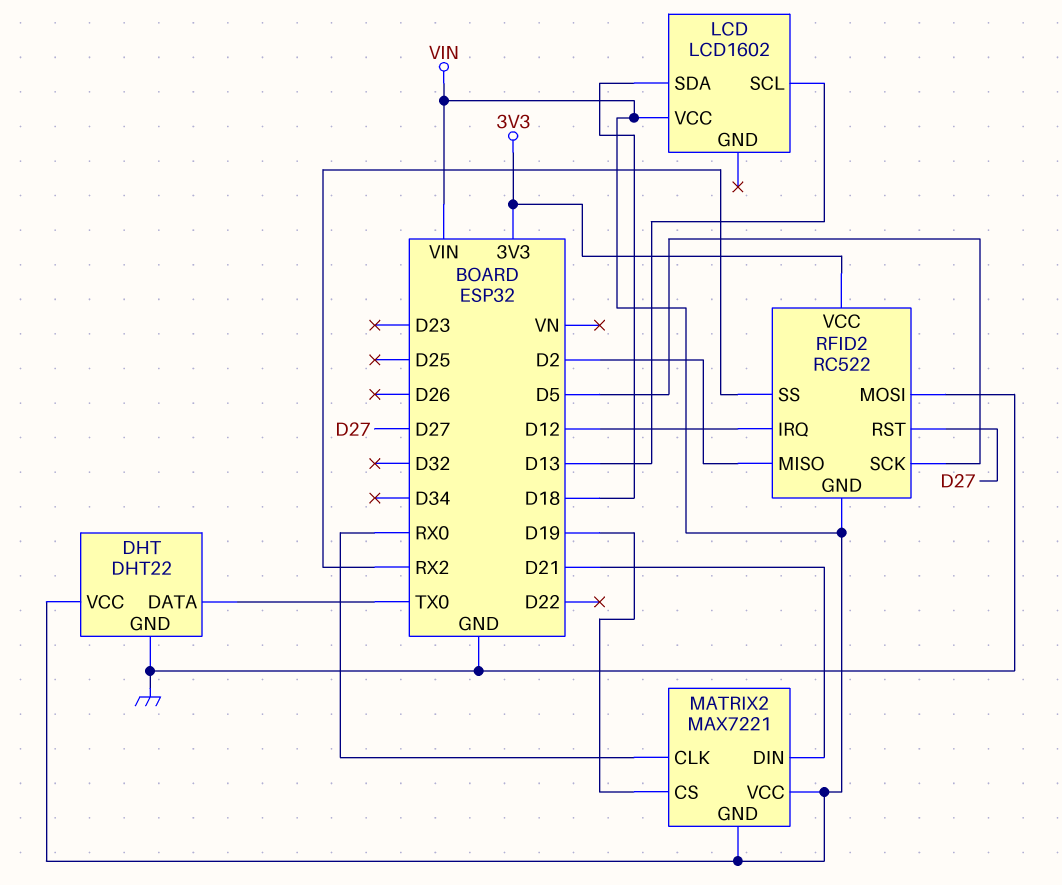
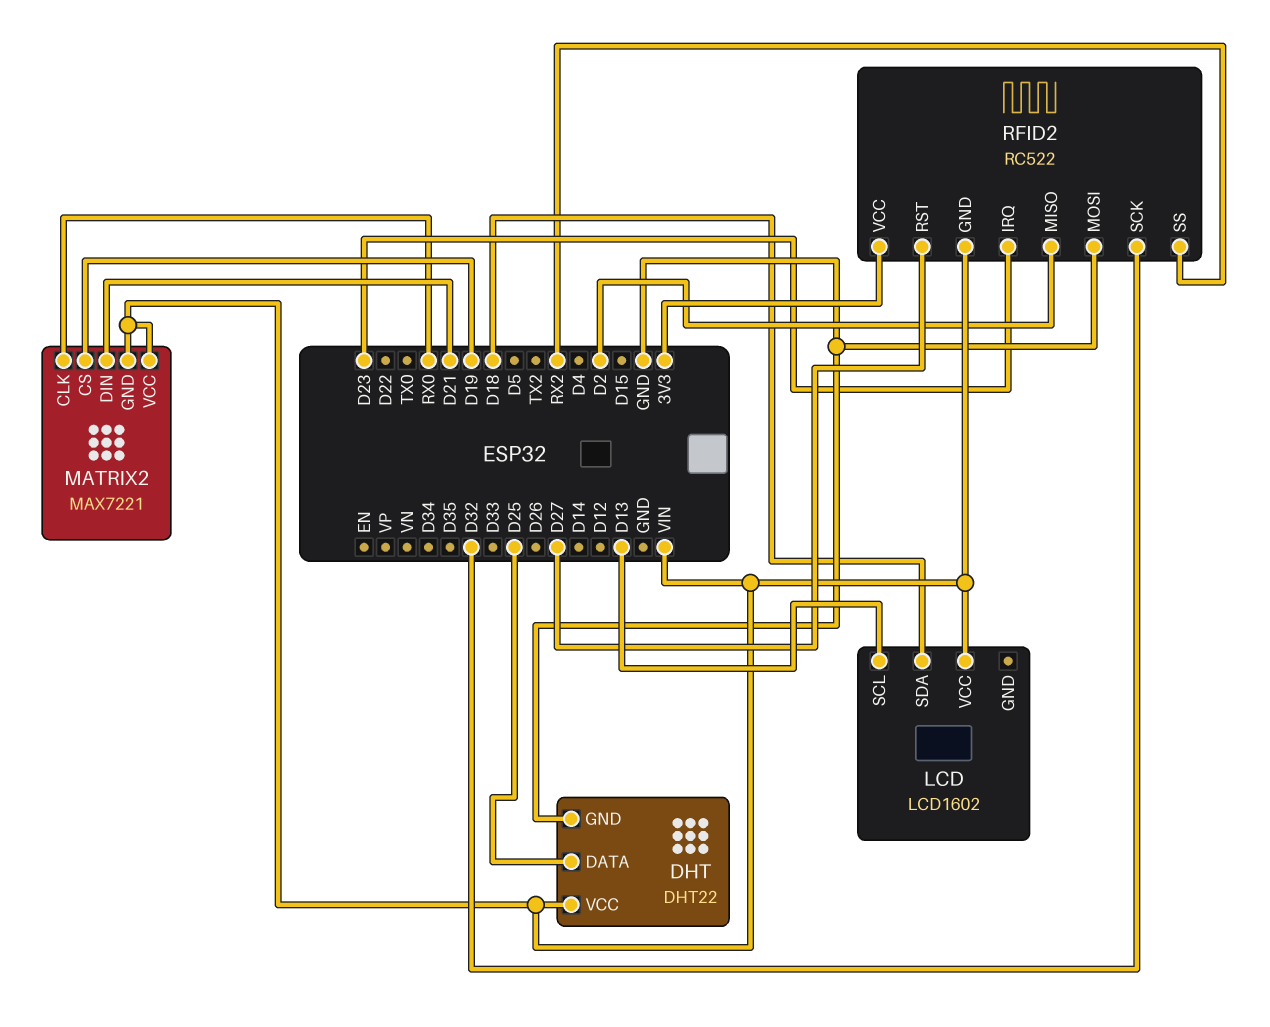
DHT pin DATA: TX0 -> D25
RFID2 pin IRQ: D12 -> D23
RFID2 pin SCK: D5 -> D32

